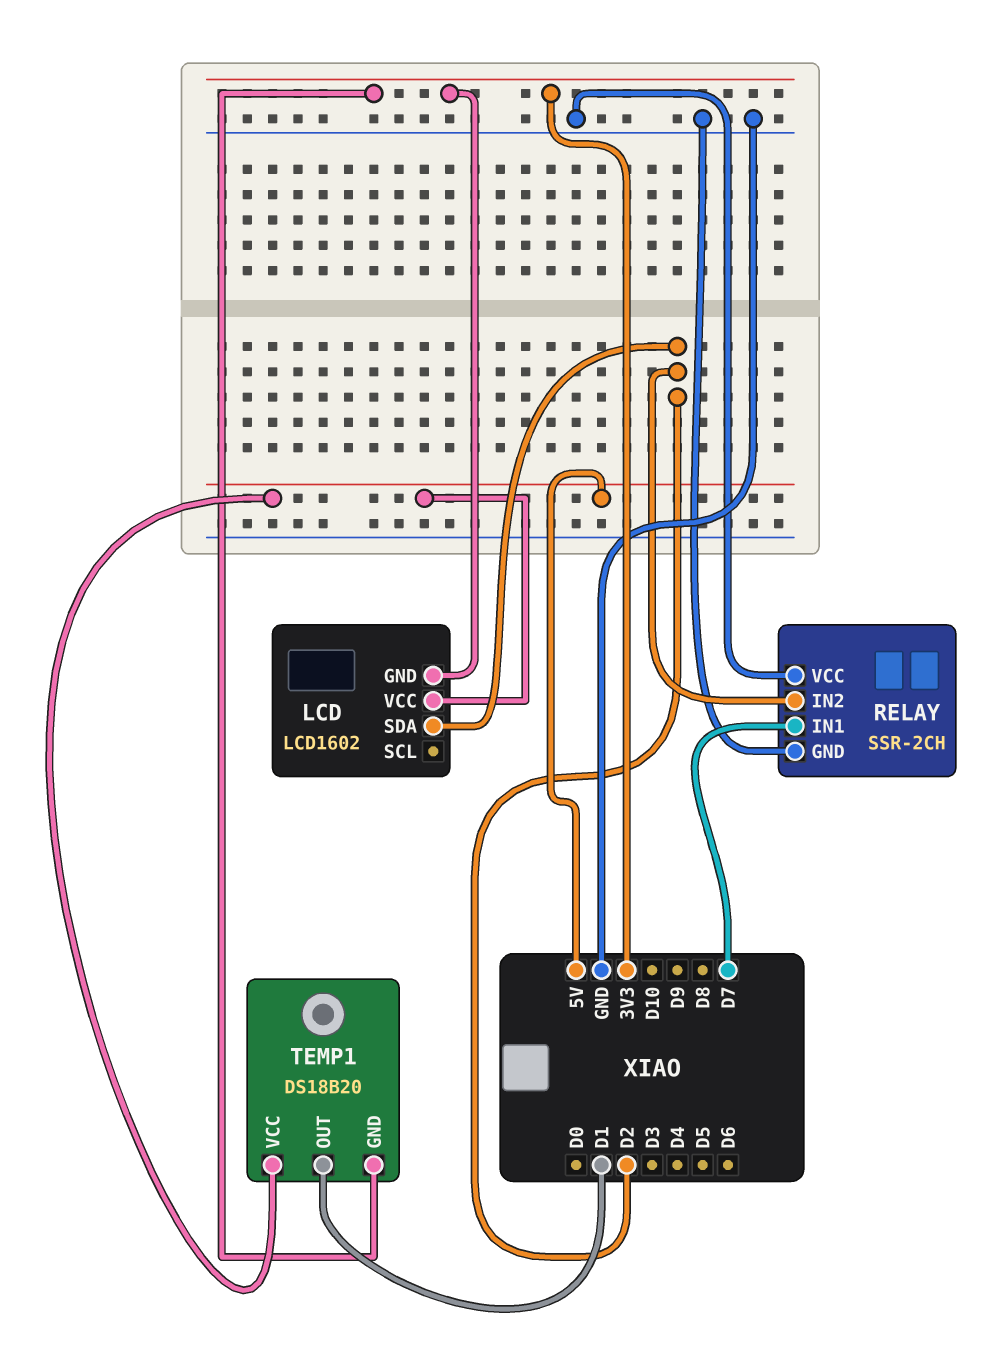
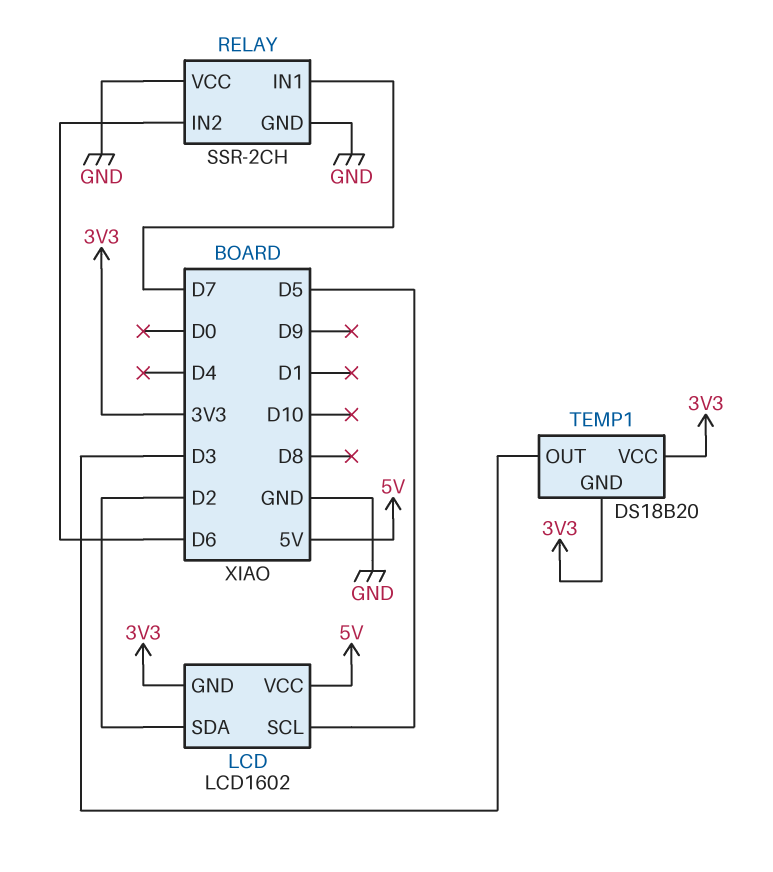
LCD pin SCL: none -> D5
RELAY pin IN2: D2 -> D6
TEMP1 pin OUT: D1 -> D3
TEMP1 pin VCC: 5V -> 3V3

